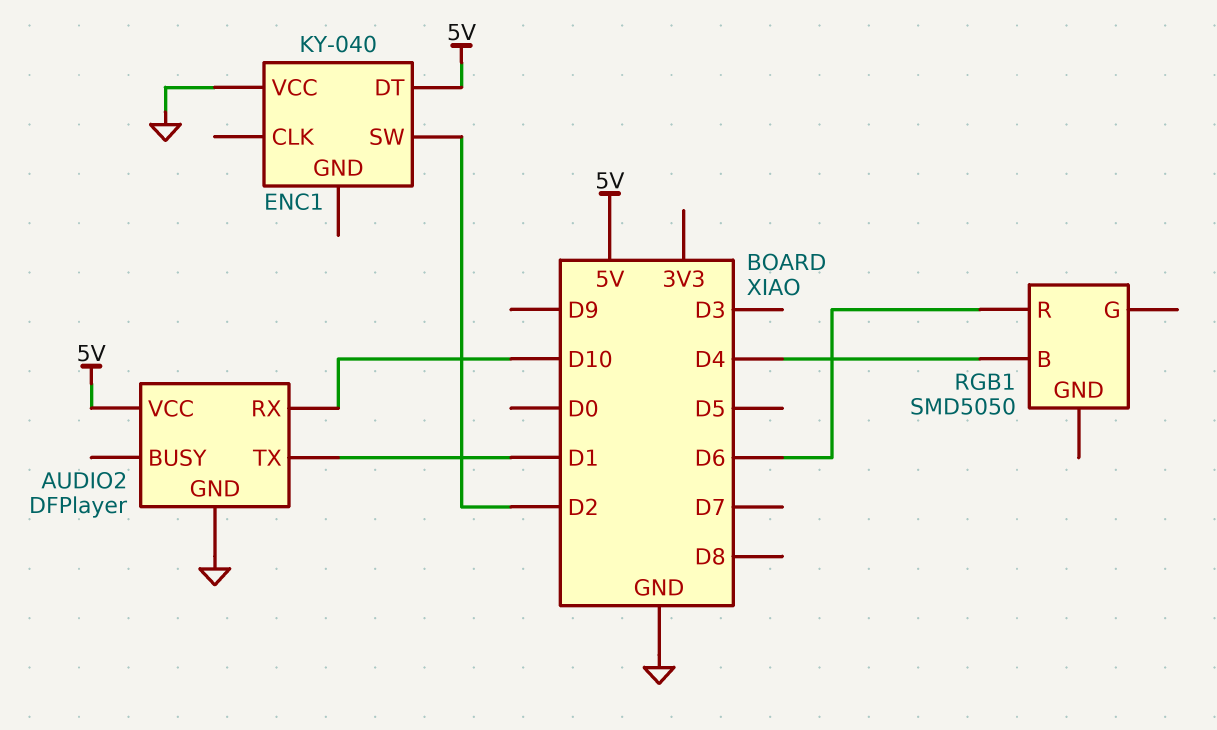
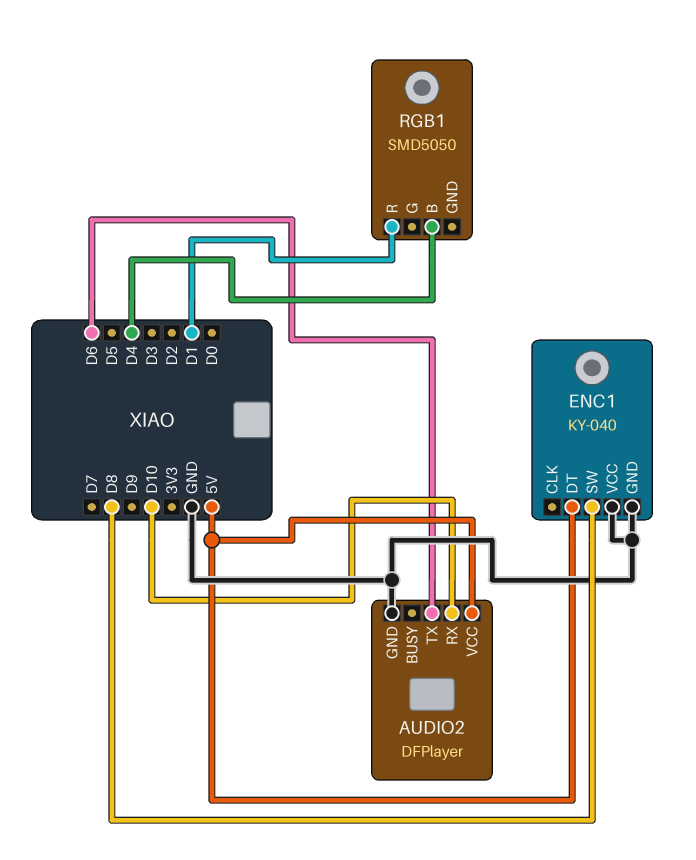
AUDIO2 pin TX: D1 -> D6
ENC1 pin GND: none -> GND
ENC1 pin SW: D2 -> D8
RGB1 pin R: D6 -> D1

